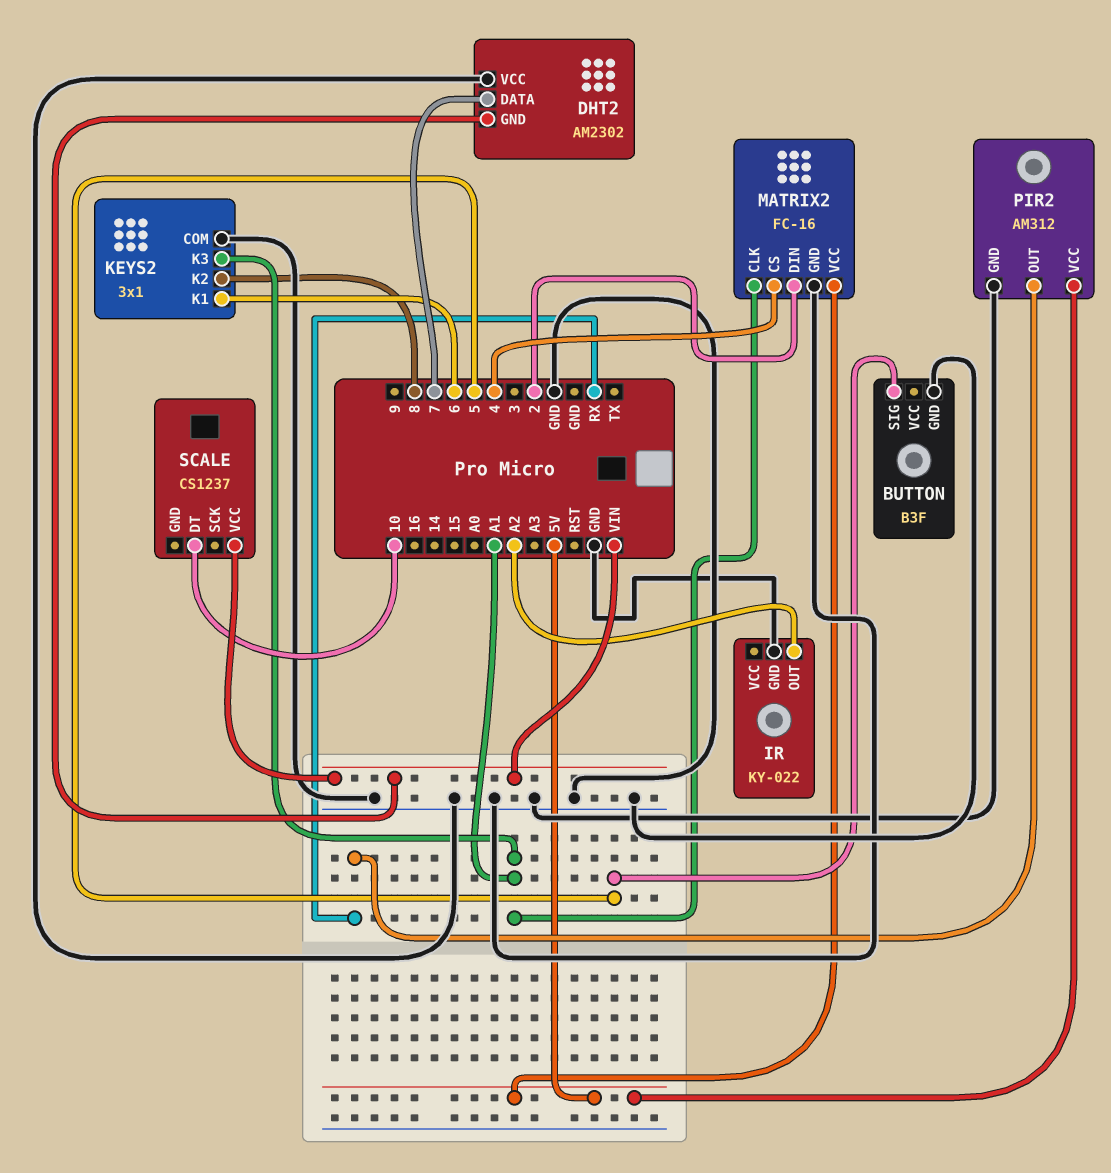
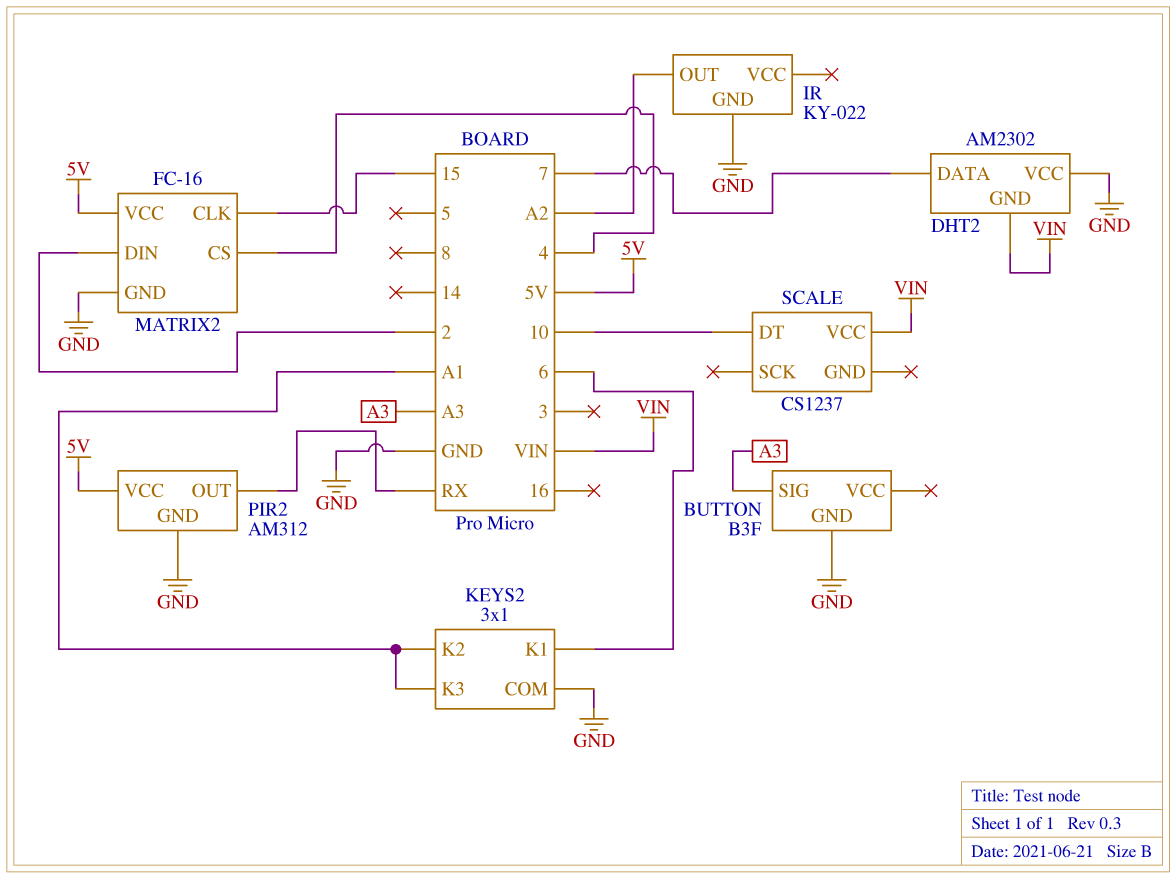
BUTTON pin SIG: 5 -> A3
KEYS2 pin K2: 8 -> A1
MATRIX2 pin CLK: A1 -> 15

